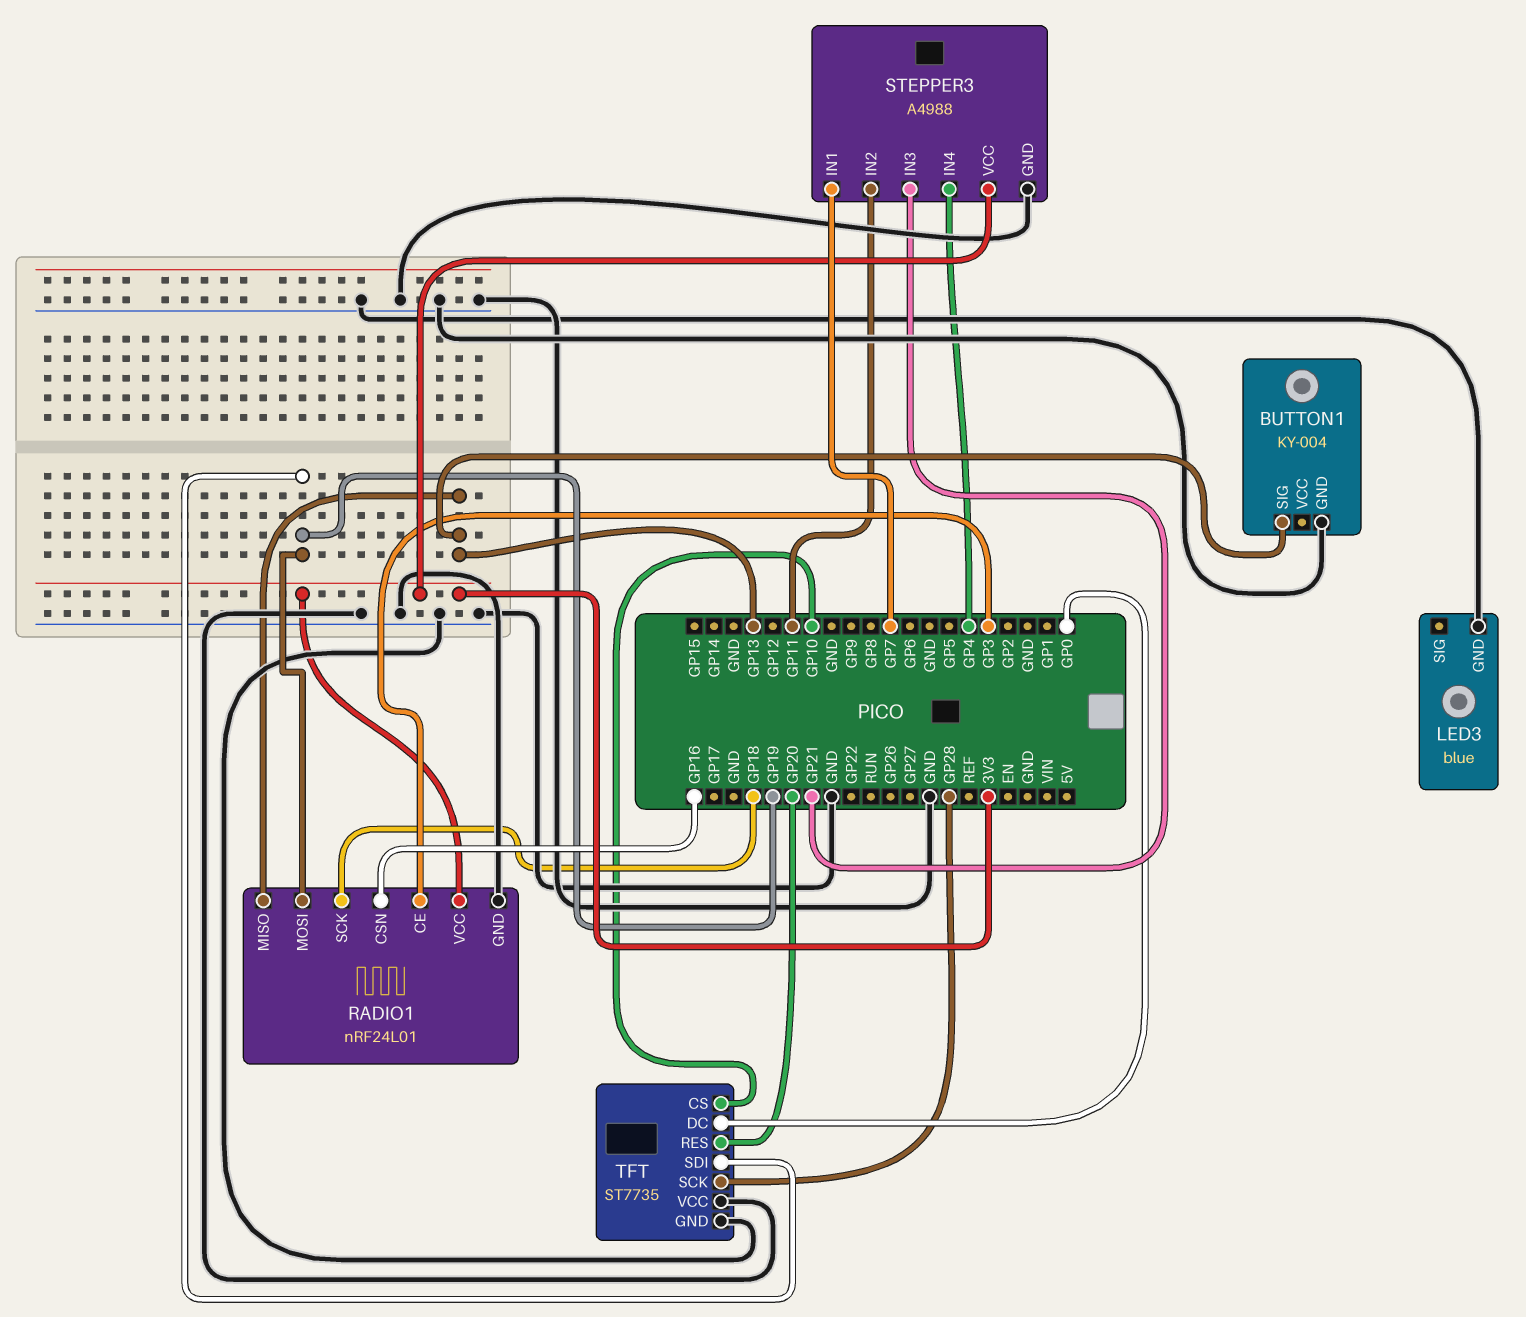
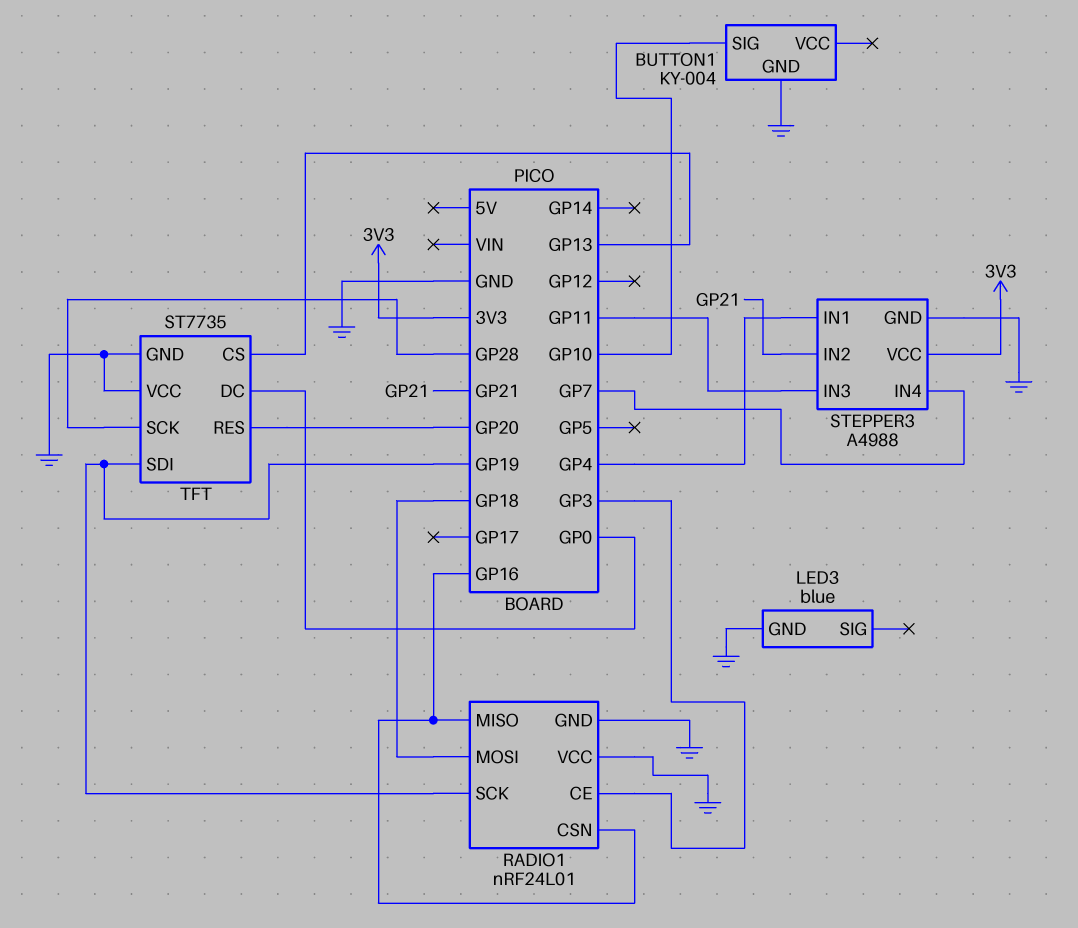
BUTTON1 pin SIG: GP13 -> GP10
RADIO1 pin MISO: GP13 -> GP16
RADIO1 pin MOSI: GP19 -> GP18
RADIO1 pin SCK: GP18 -> GP19
RADIO1 pin VCC: 3V3 -> GND
STEPPER3 pin IN1: GP7 -> GP4
STEPPER3 pin IN2: GP11 -> GP21
STEPPER3 pin IN3: GP21 -> GP11
STEPPER3 pin IN4: GP4 -> GP7
TFT pin CS: GP10 -> GP13

